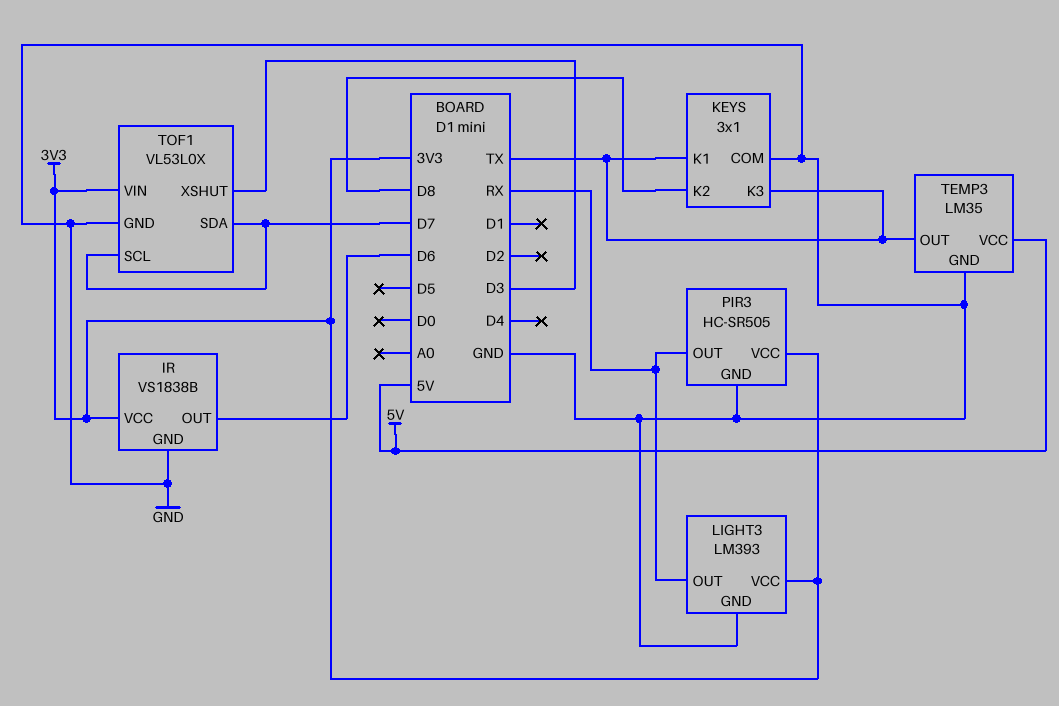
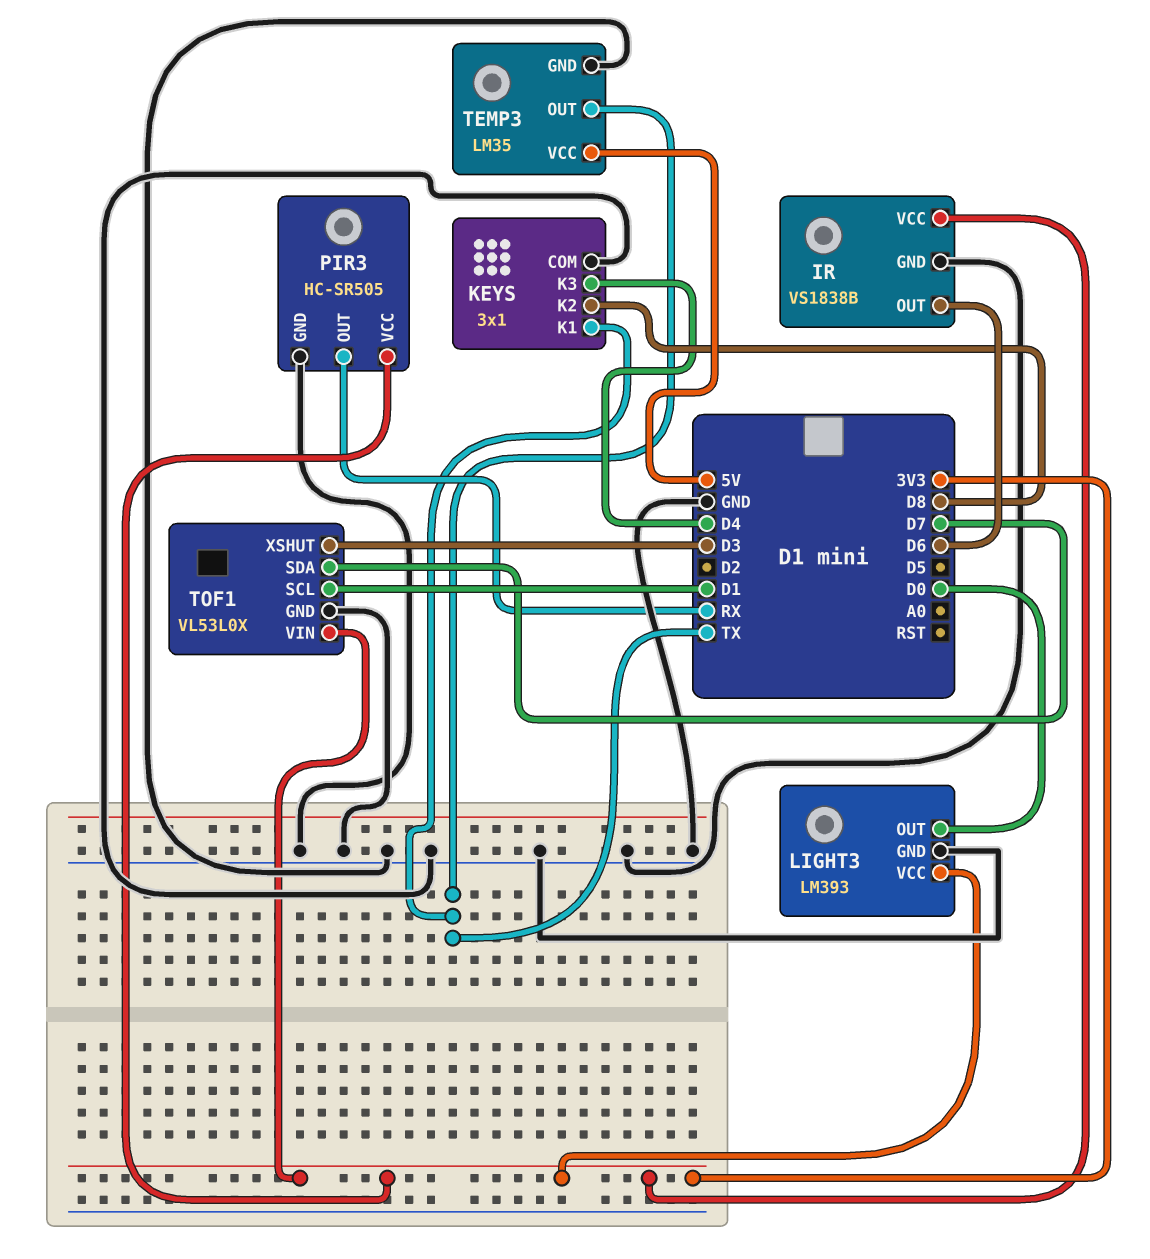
KEYS pin K3: TX -> D4
LIGHT3 pin OUT: RX -> D0
TOF1 pin SCL: D7 -> D1

